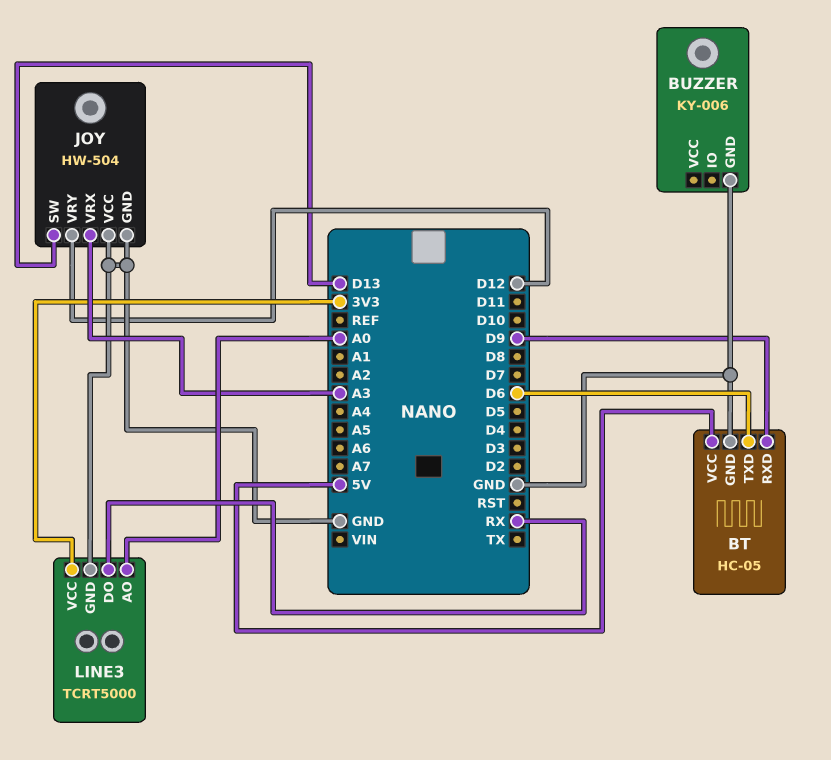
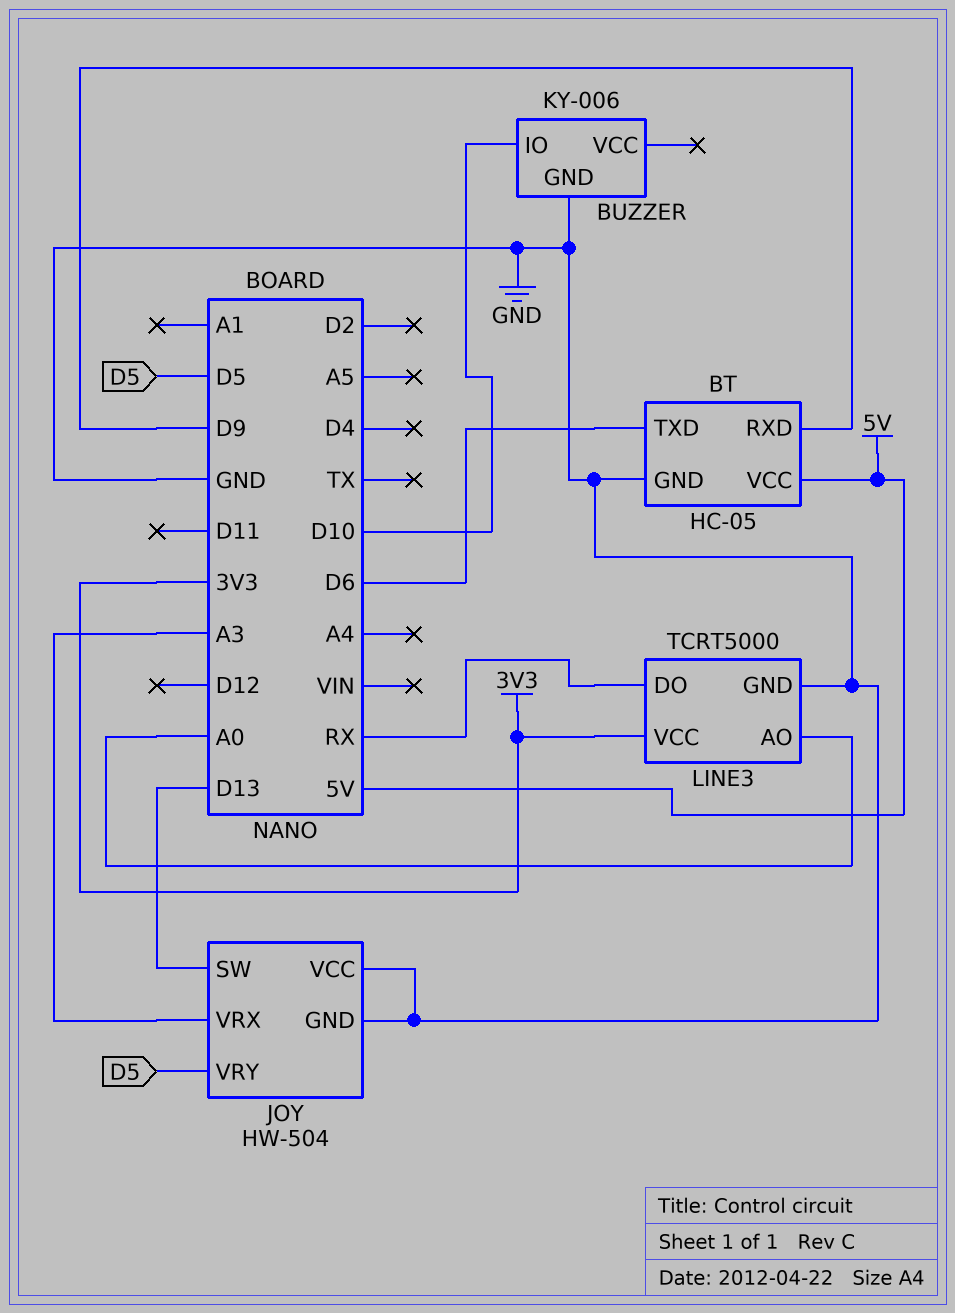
BUZZER pin IO: none -> D10
JOY pin VRY: D12 -> D5

